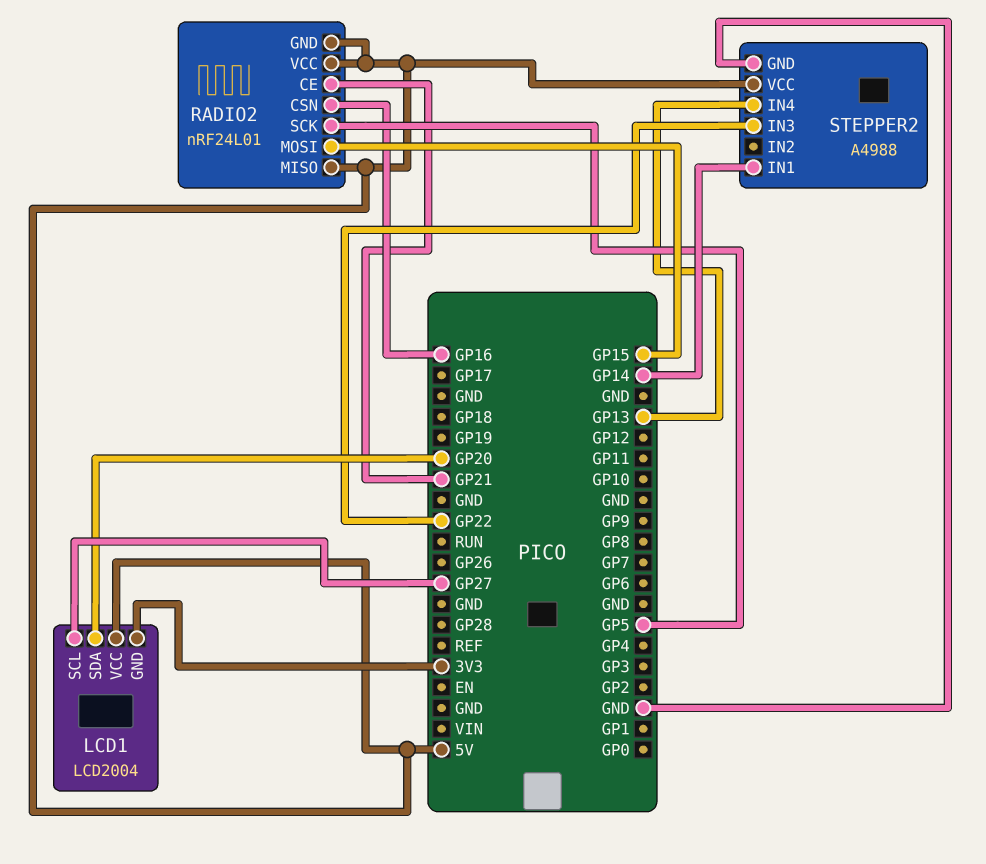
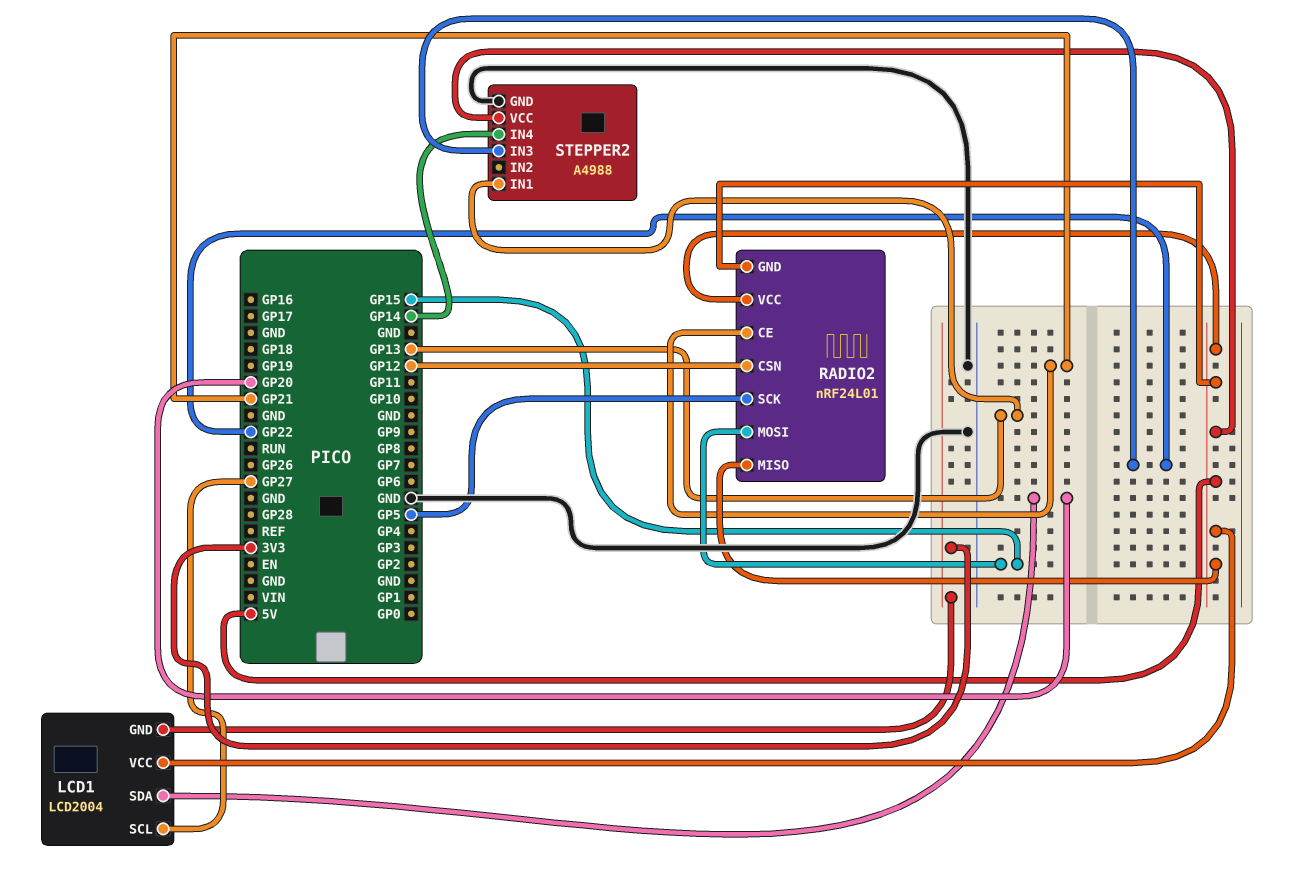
RADIO2 pin CSN: GP16 -> GP12
STEPPER2 pin IN1: GP14 -> GP13
STEPPER2 pin IN4: GP13 -> GP14

